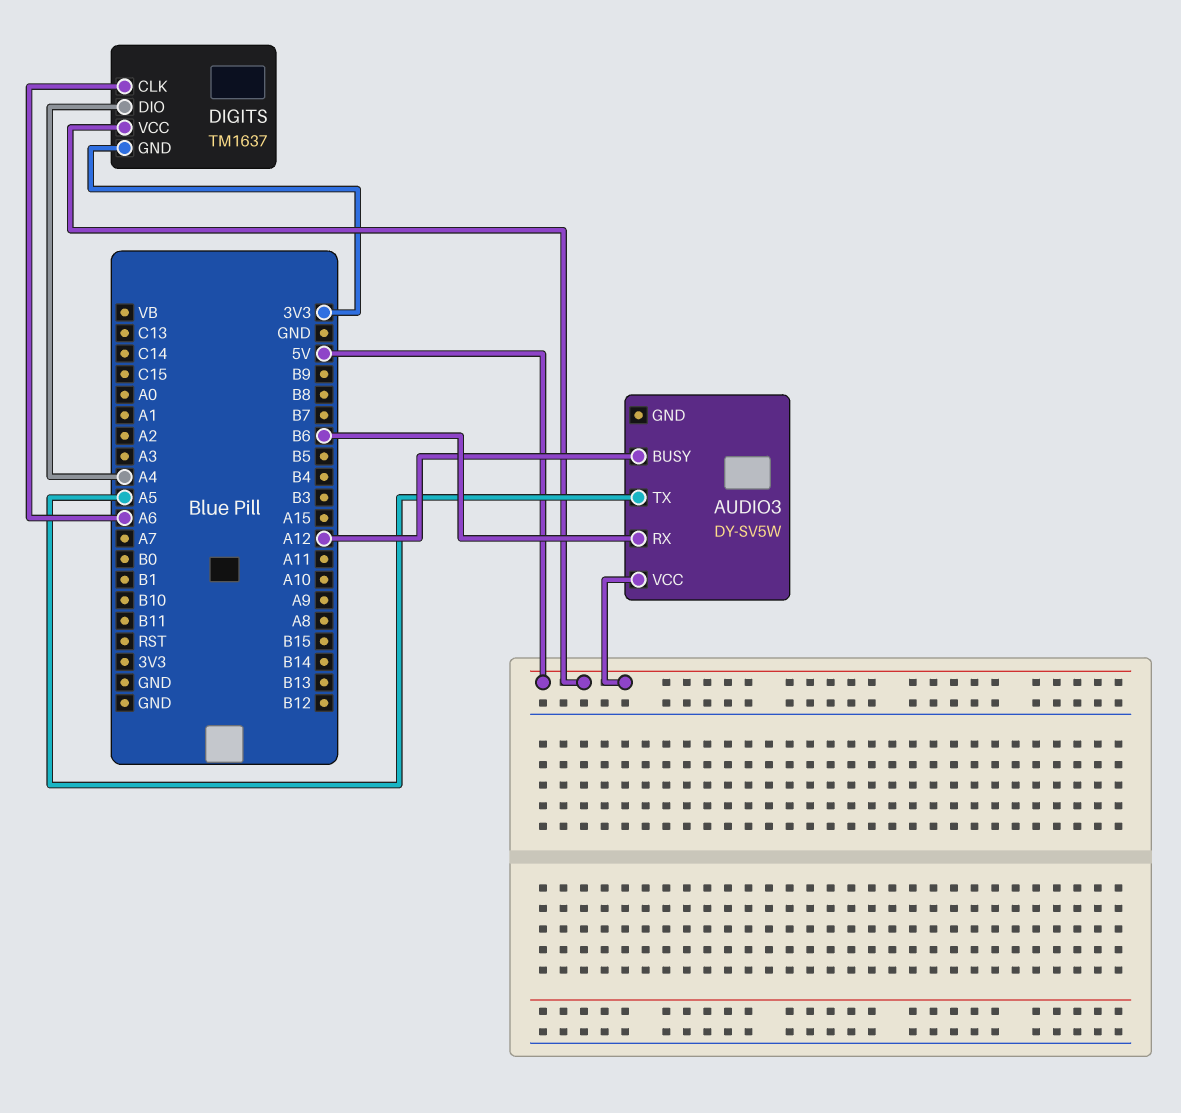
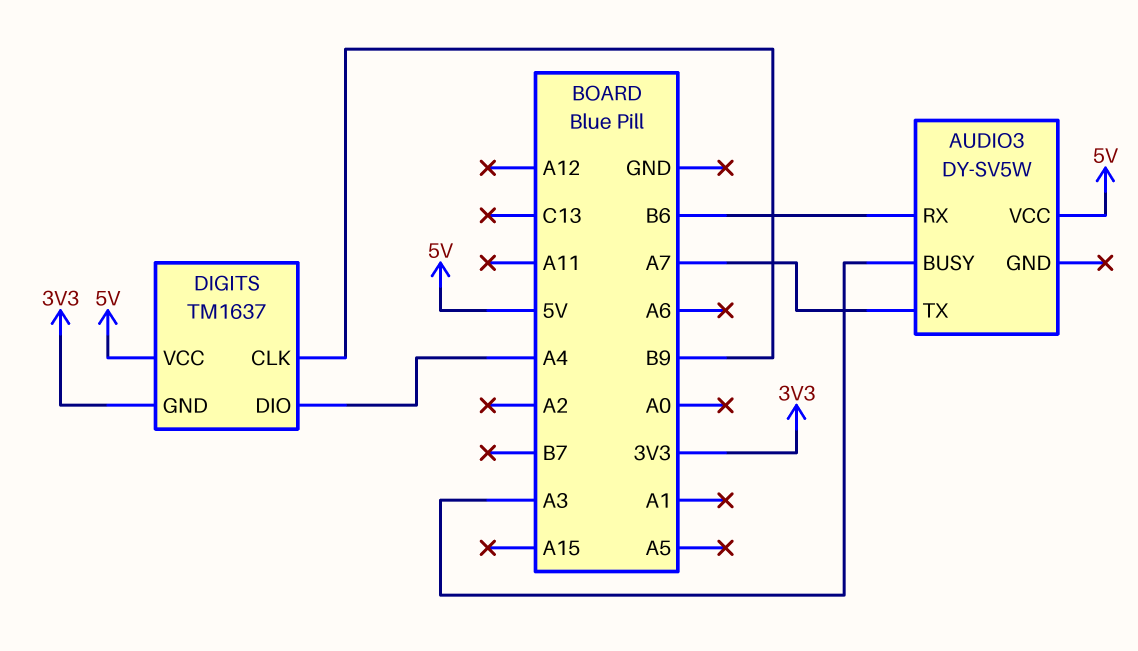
AUDIO3 pin BUSY: A12 -> A3
AUDIO3 pin TX: A5 -> A7
DIGITS pin CLK: A6 -> B9

